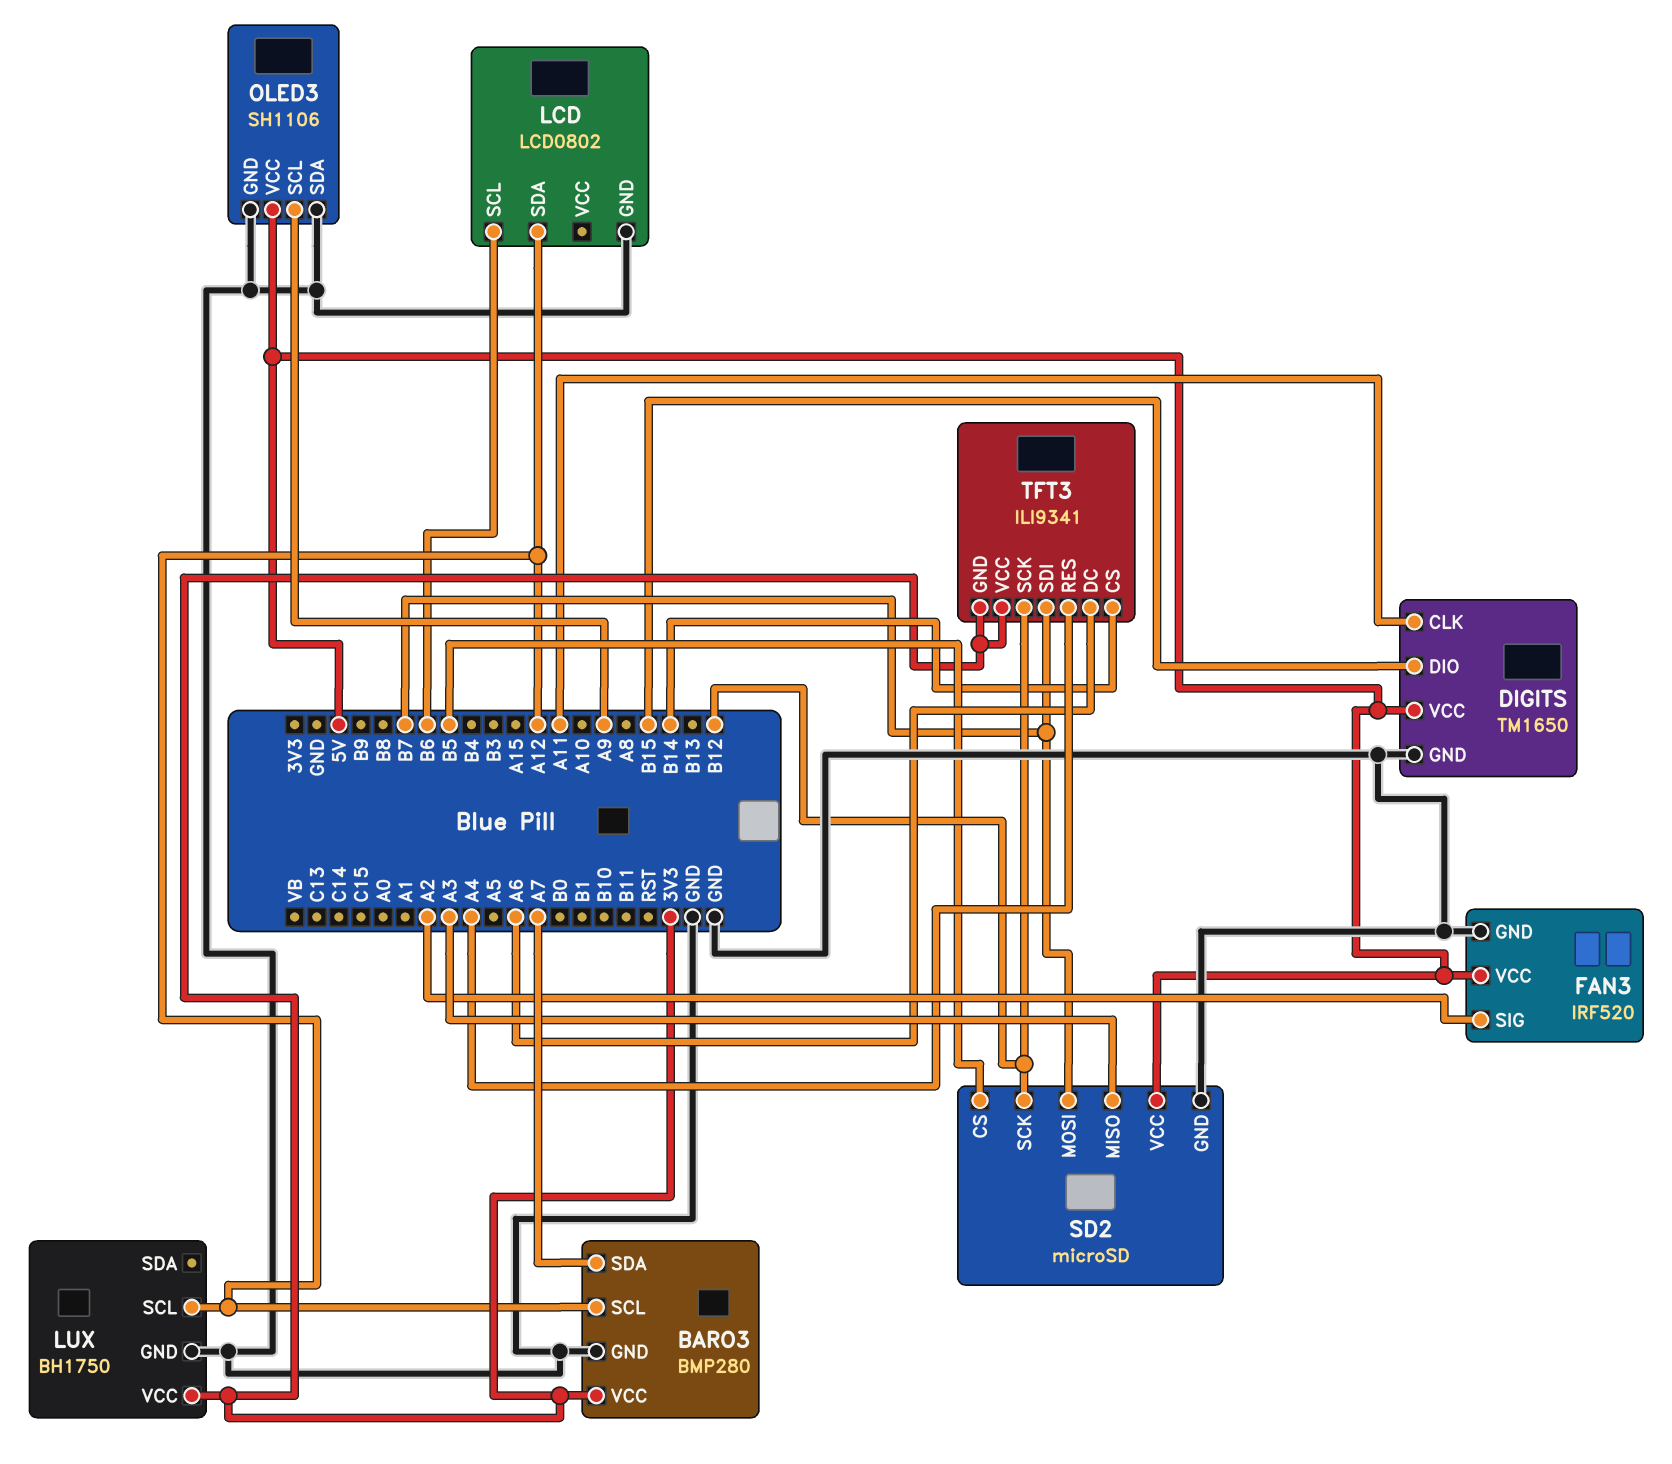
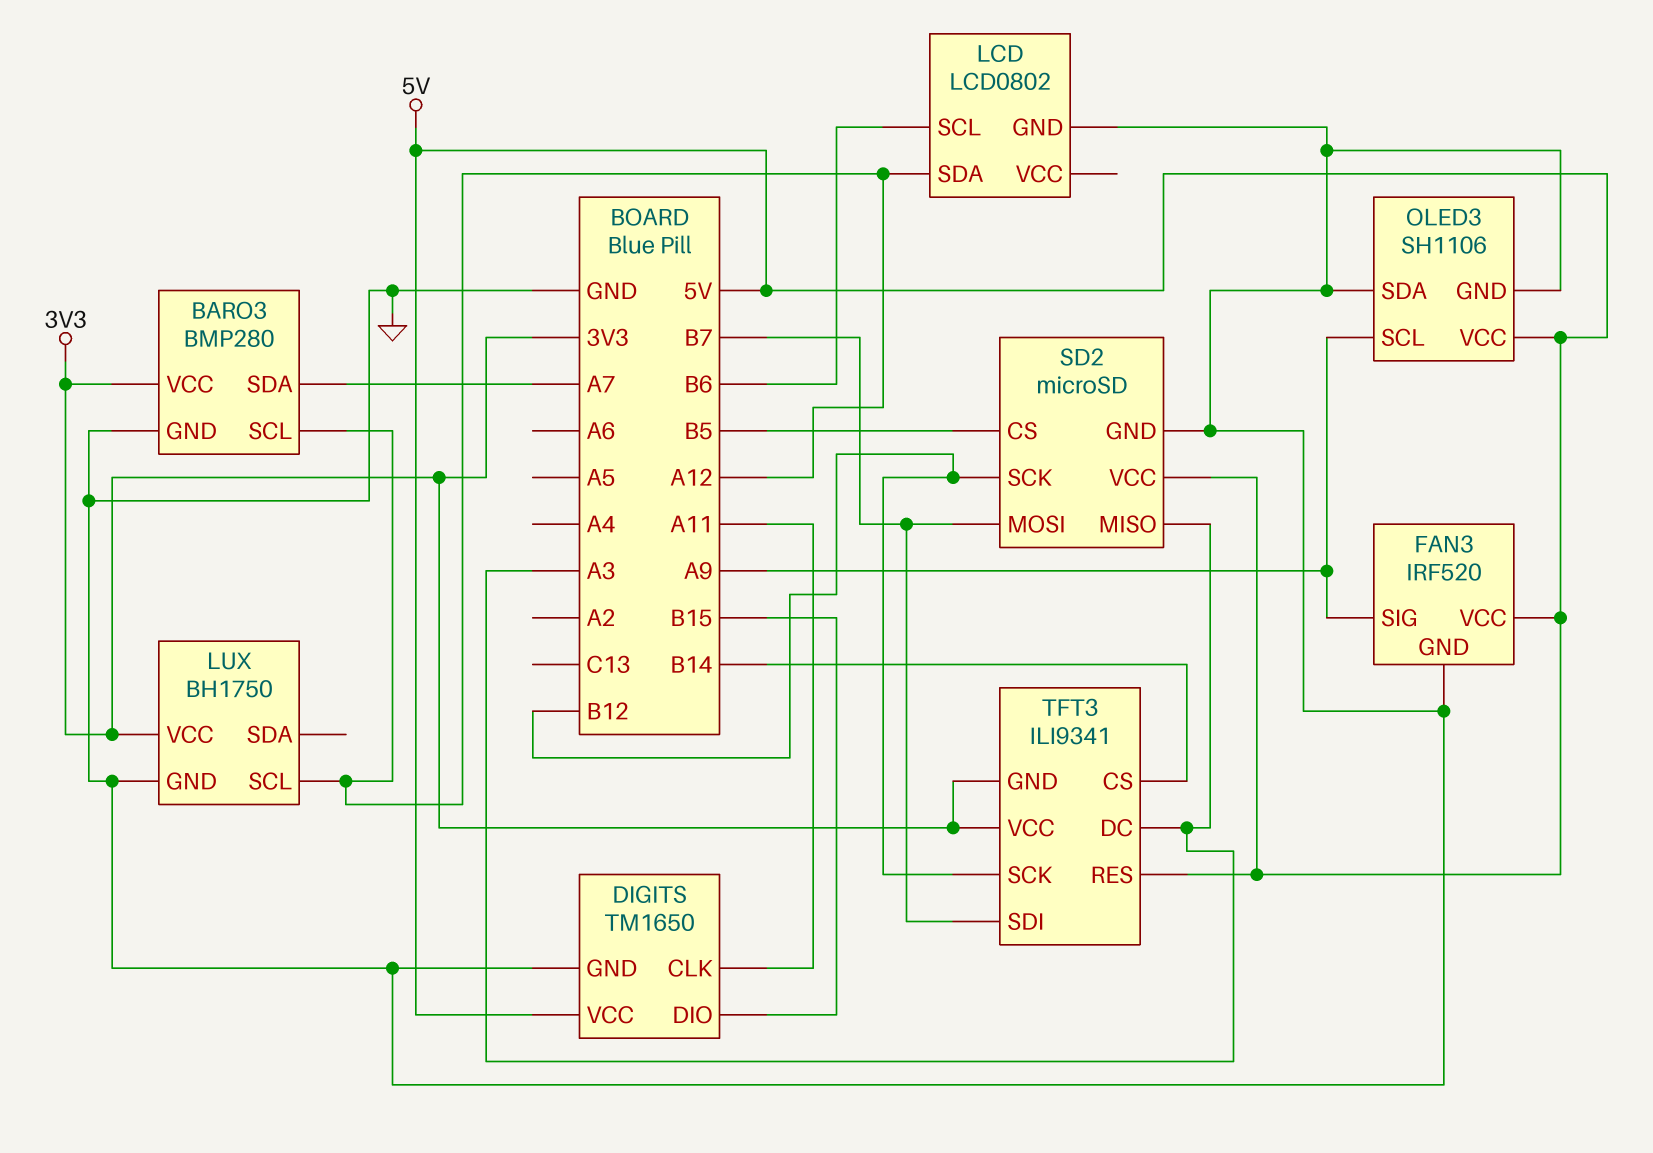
FAN3 pin SIG: A2 -> A9
TFT3 pin DC: A6 -> A3
TFT3 pin RES: A4 -> 5V

